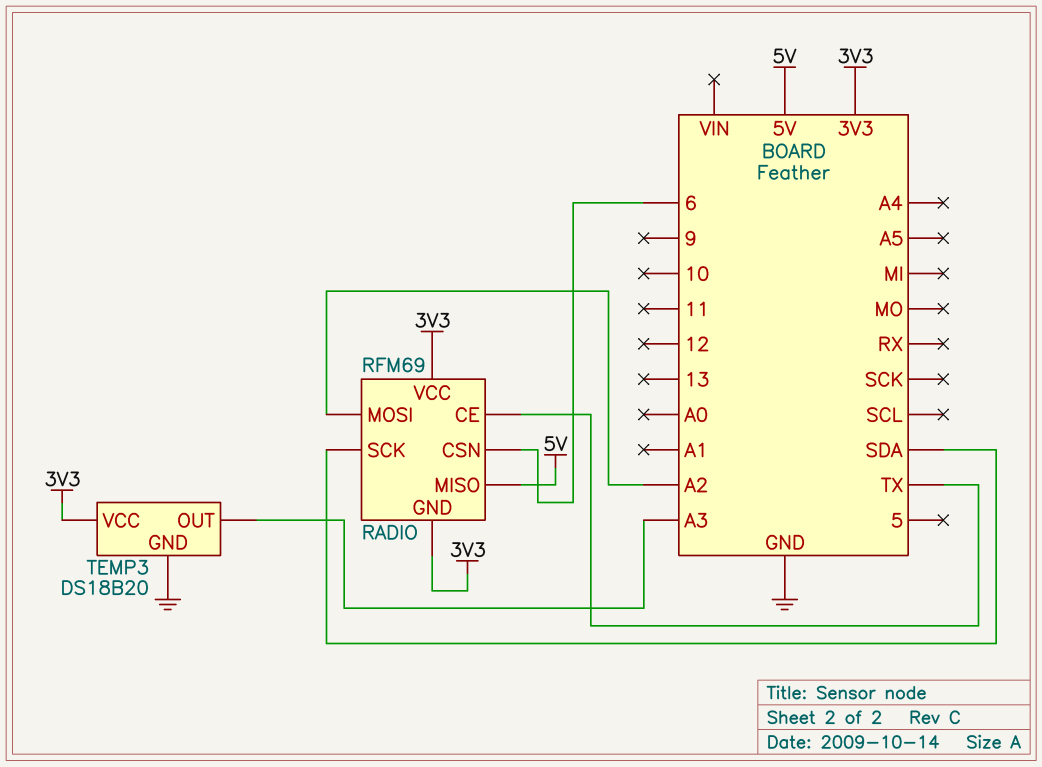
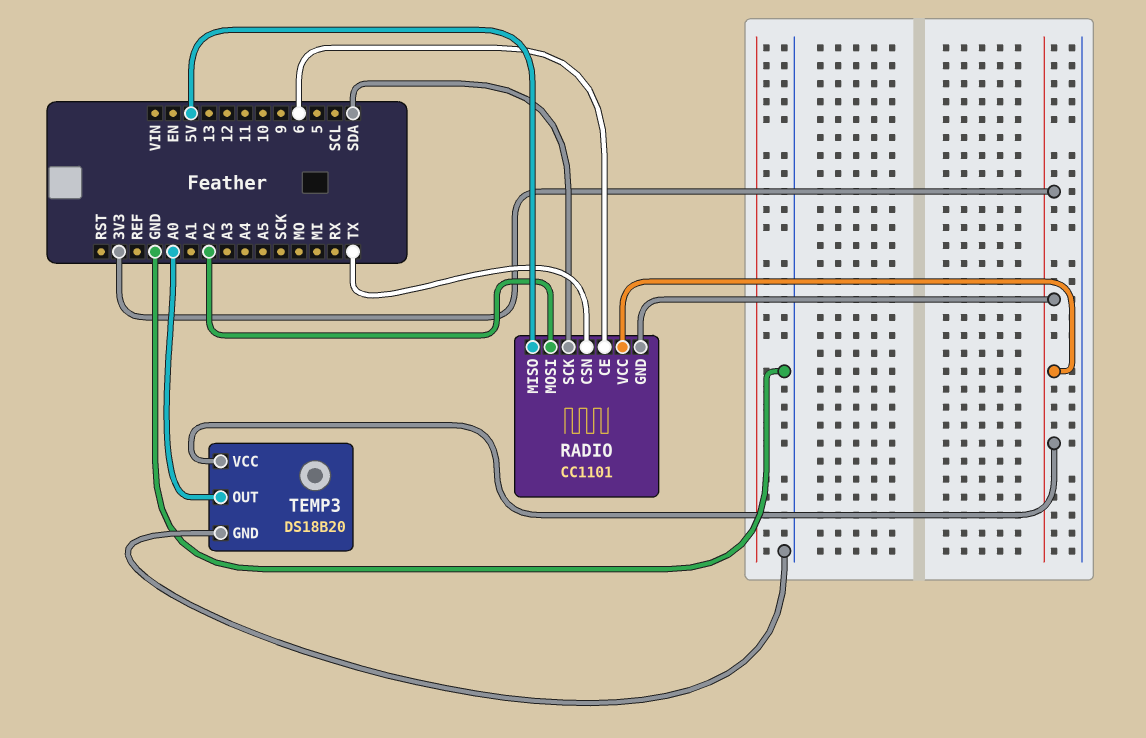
RADIO: RFM69 -> CC1101
RADIO pin CE: TX -> 6
RADIO pin CSN: 6 -> TX
TEMP3 pin OUT: A3 -> A0

